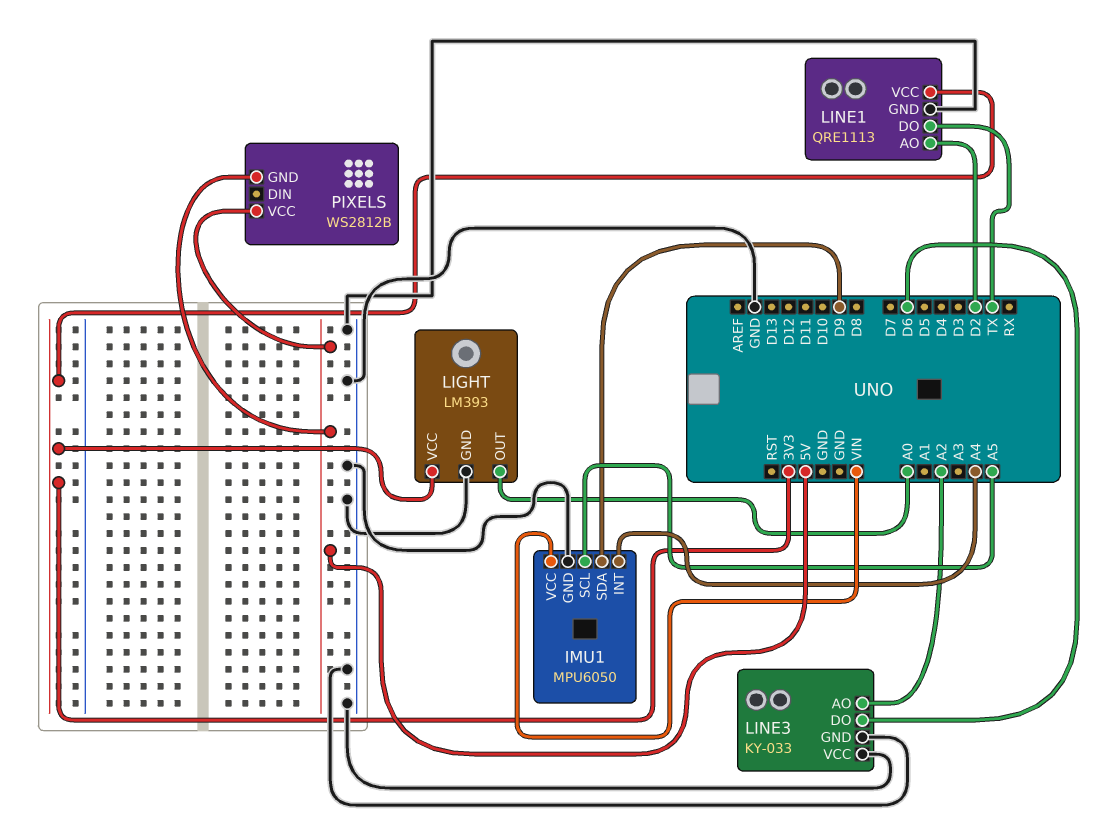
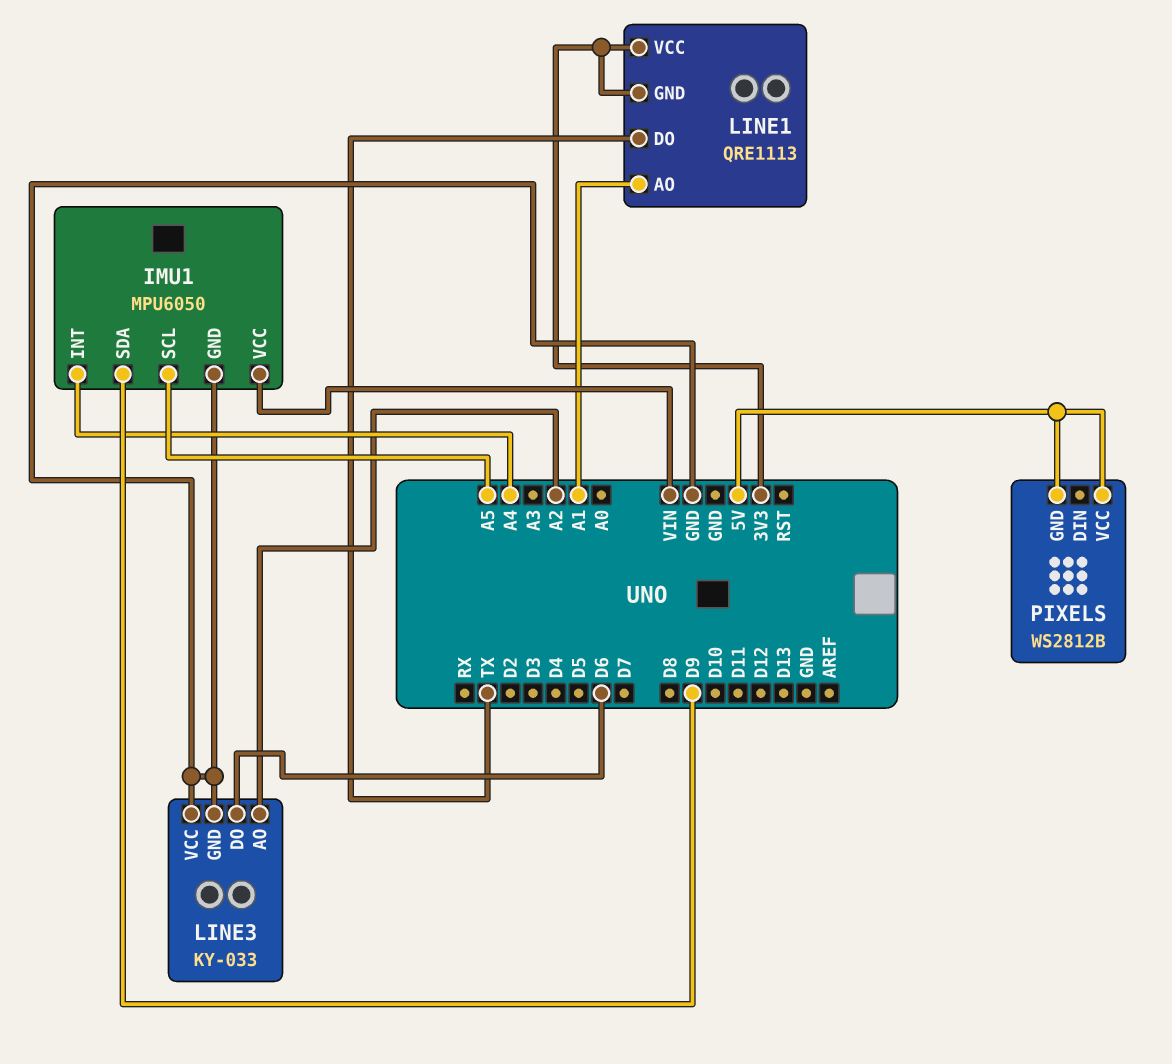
LIGHT: LM393 -> none
LIGHT pin GND: GND -> none
LIGHT pin OUT: A0 -> none
LIGHT pin VCC: 3V3 -> none
LINE1 pin AO: D2 -> A1
LINE1 pin GND: GND -> 3V3

